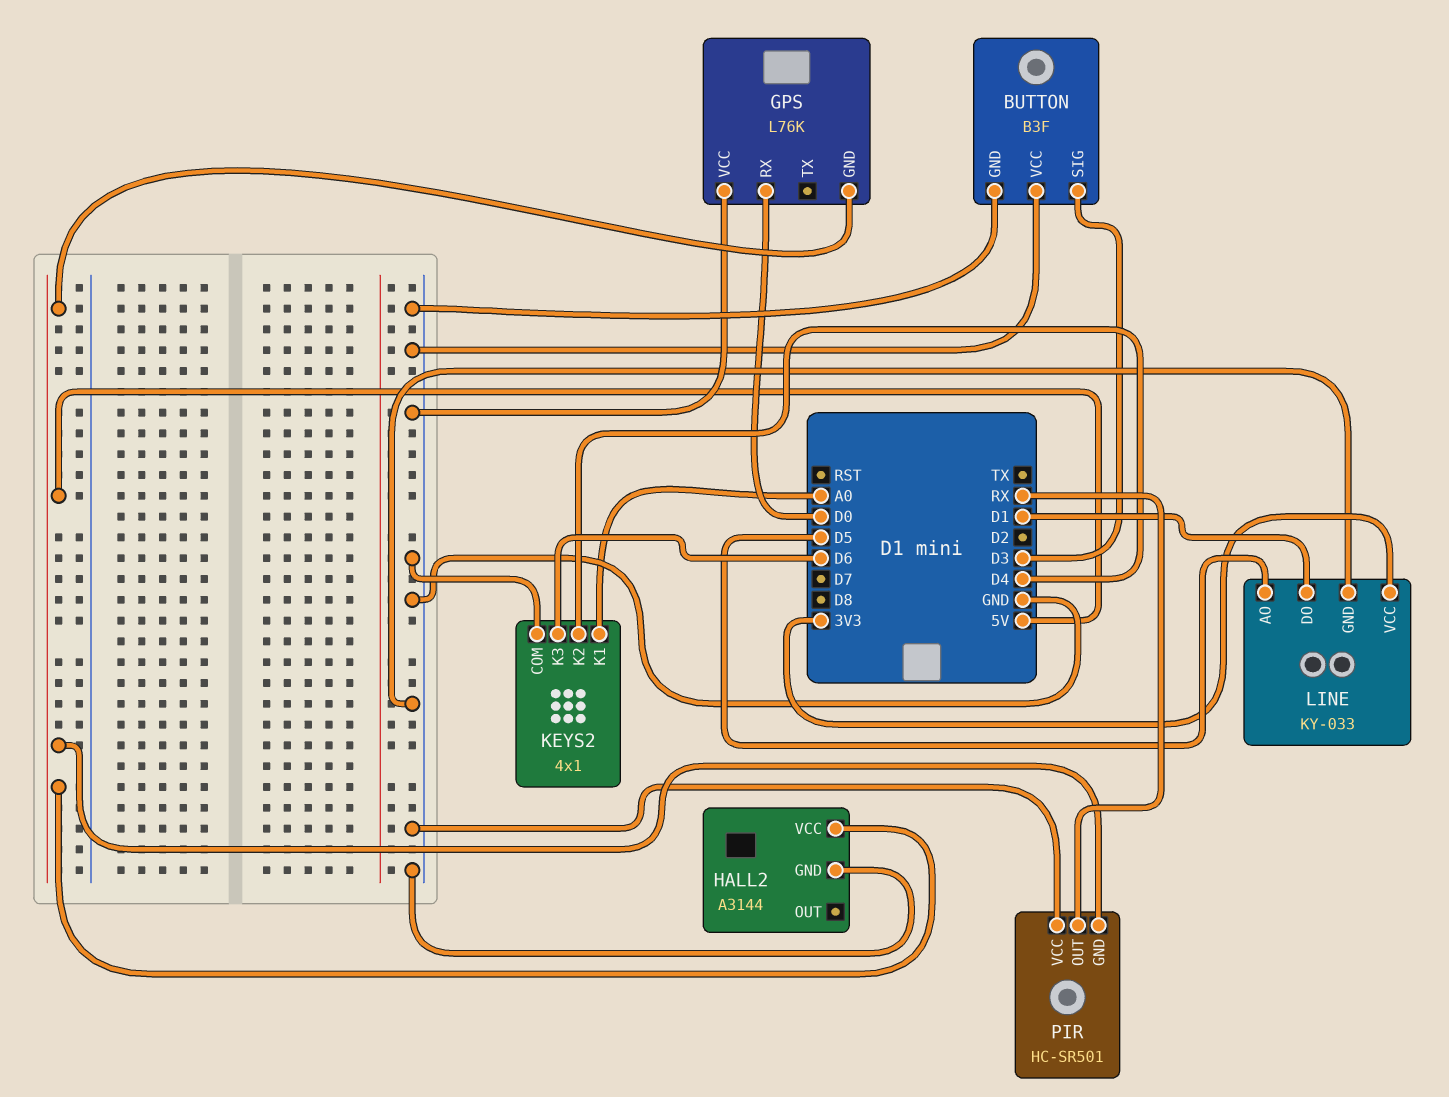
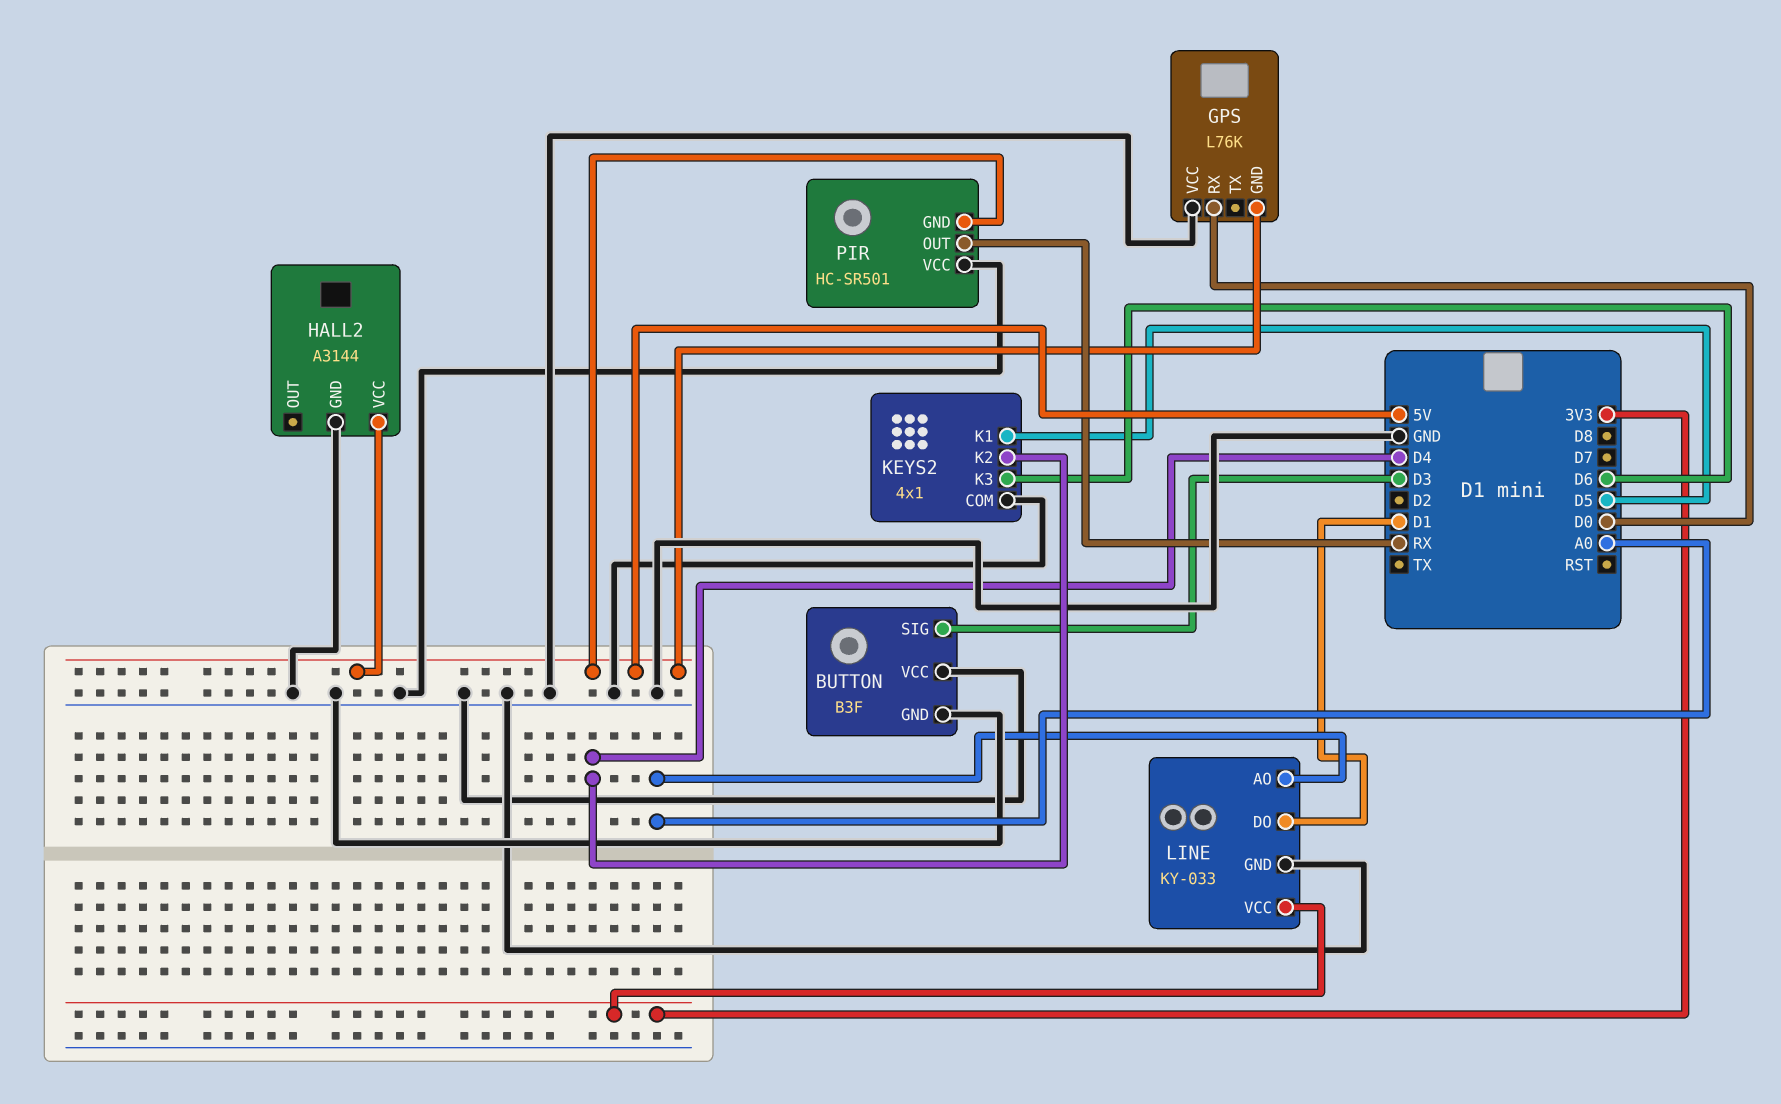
KEYS2 pin K1: A0 -> D5
LINE pin AO: D5 -> A0

